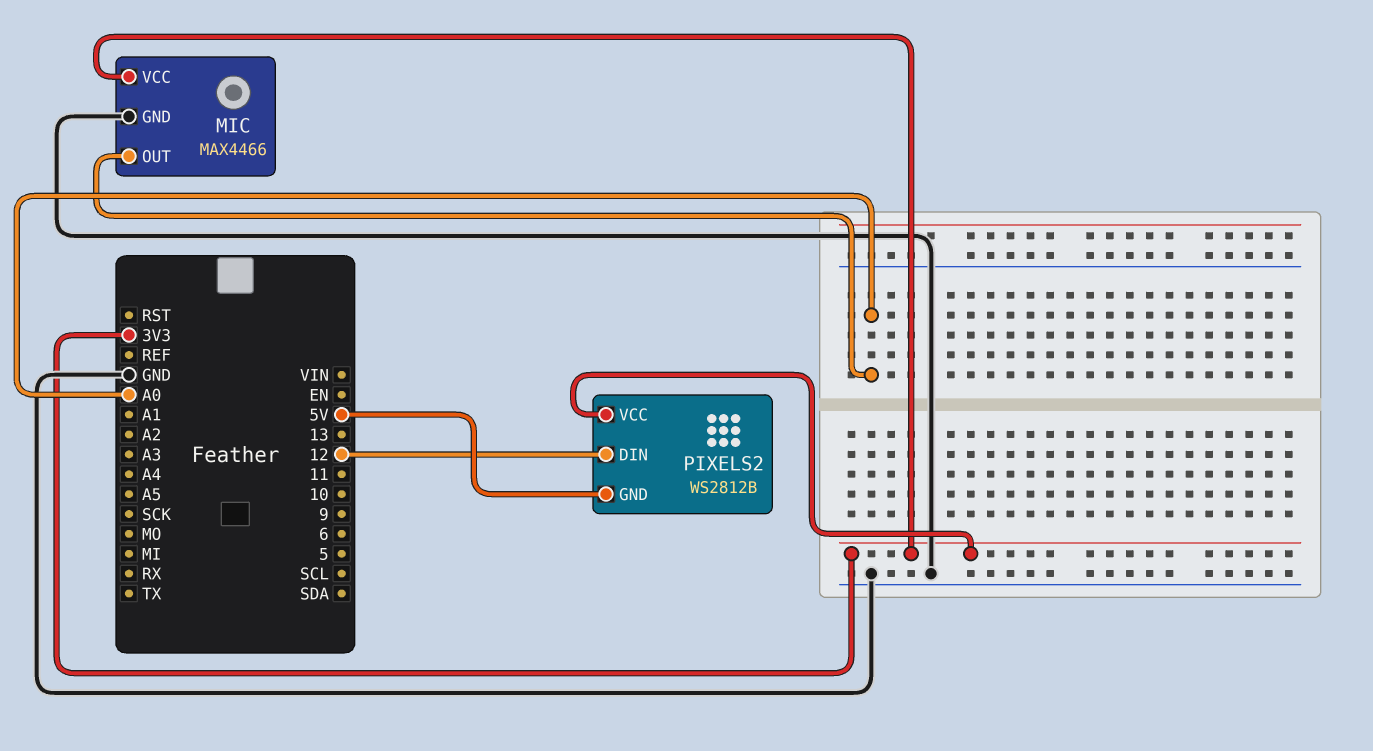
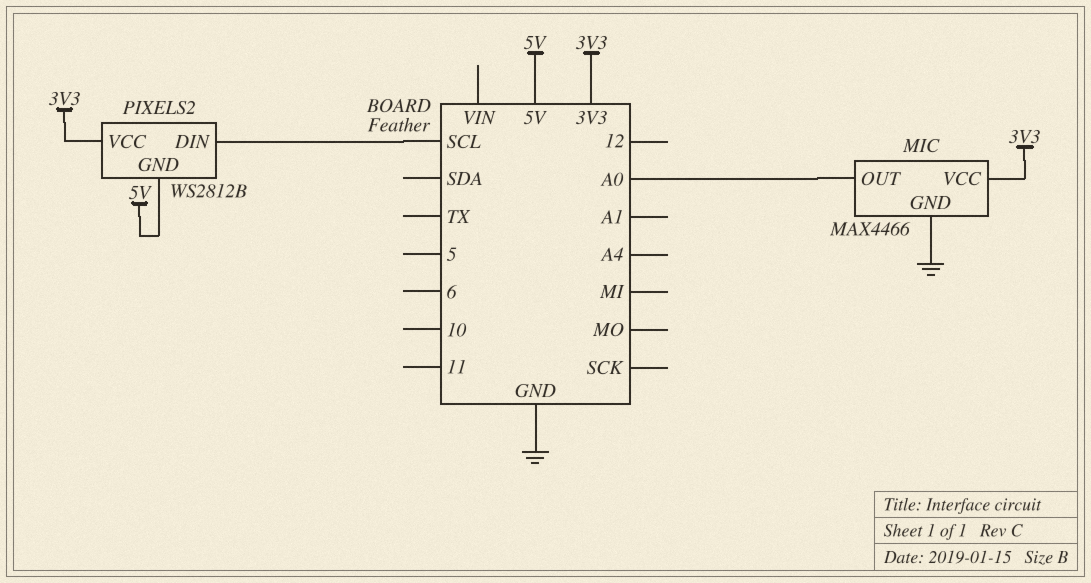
PIXELS2 pin DIN: 12 -> SCL

